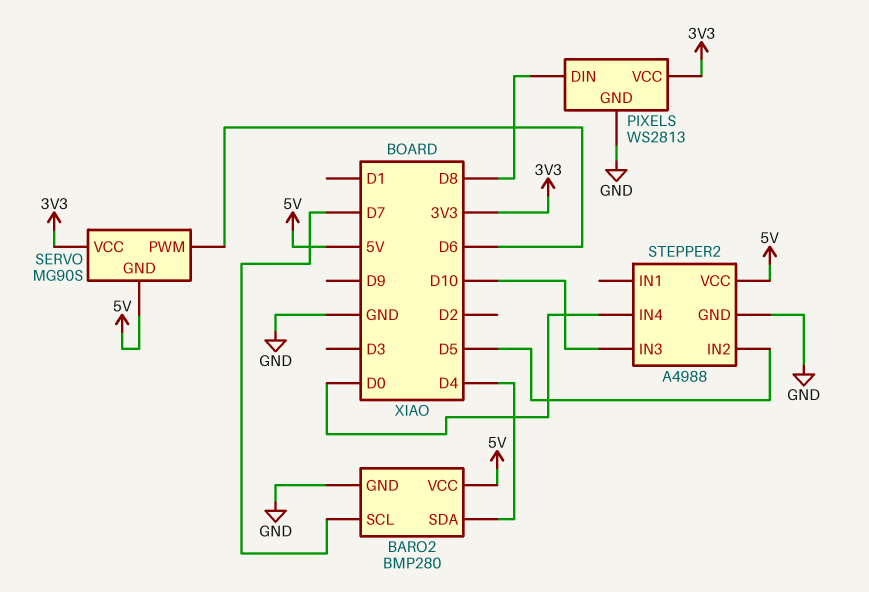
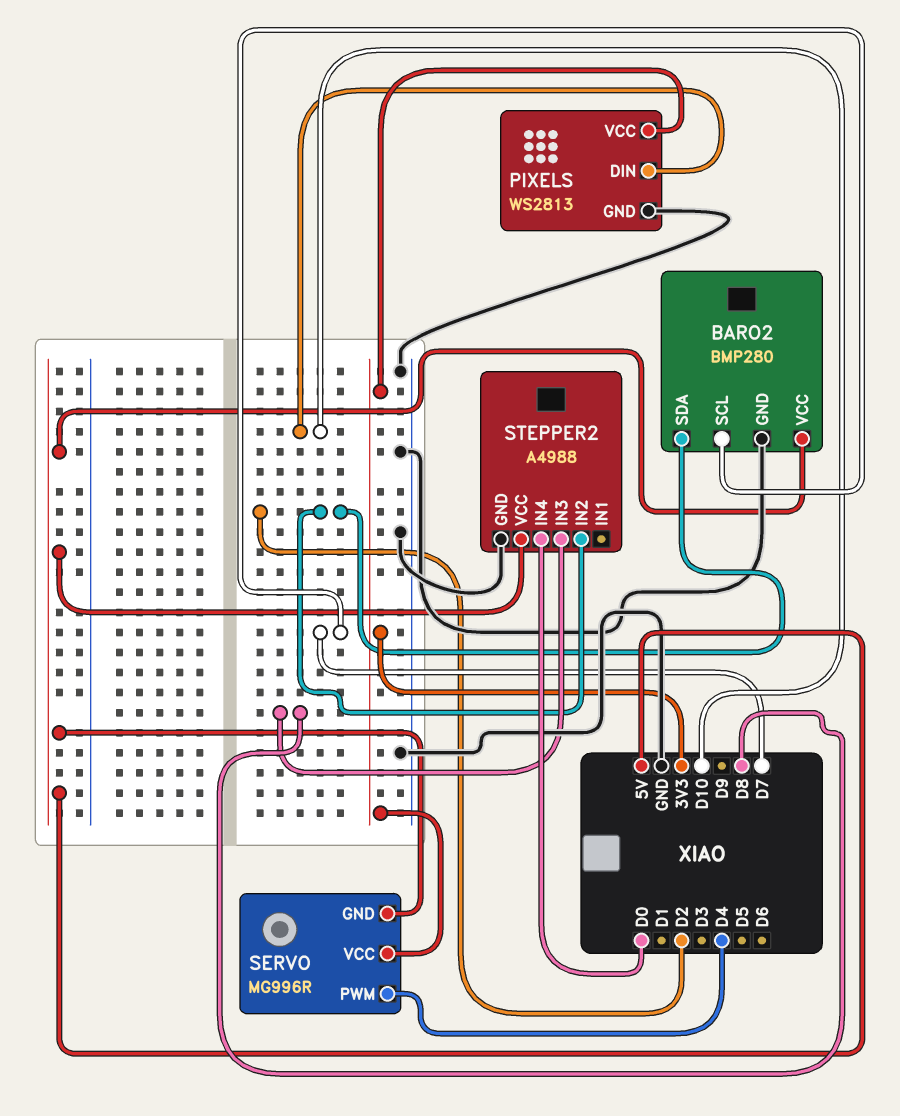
BARO2 pin SDA: D4 -> D2
PIXELS pin DIN: D8 -> D10
SERVO: MG90S -> MG996R
SERVO pin PWM: D6 -> D4
STEPPER2 pin IN2: D5 -> D2
STEPPER2 pin IN3: D10 -> D8

